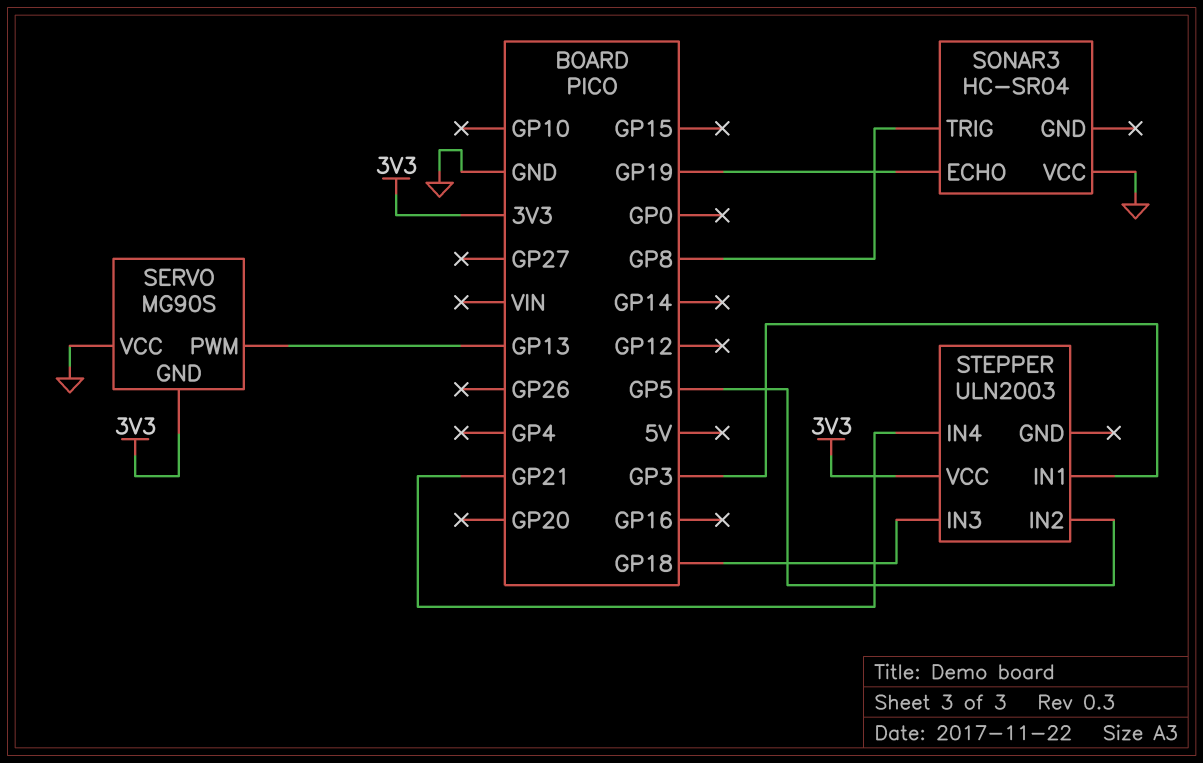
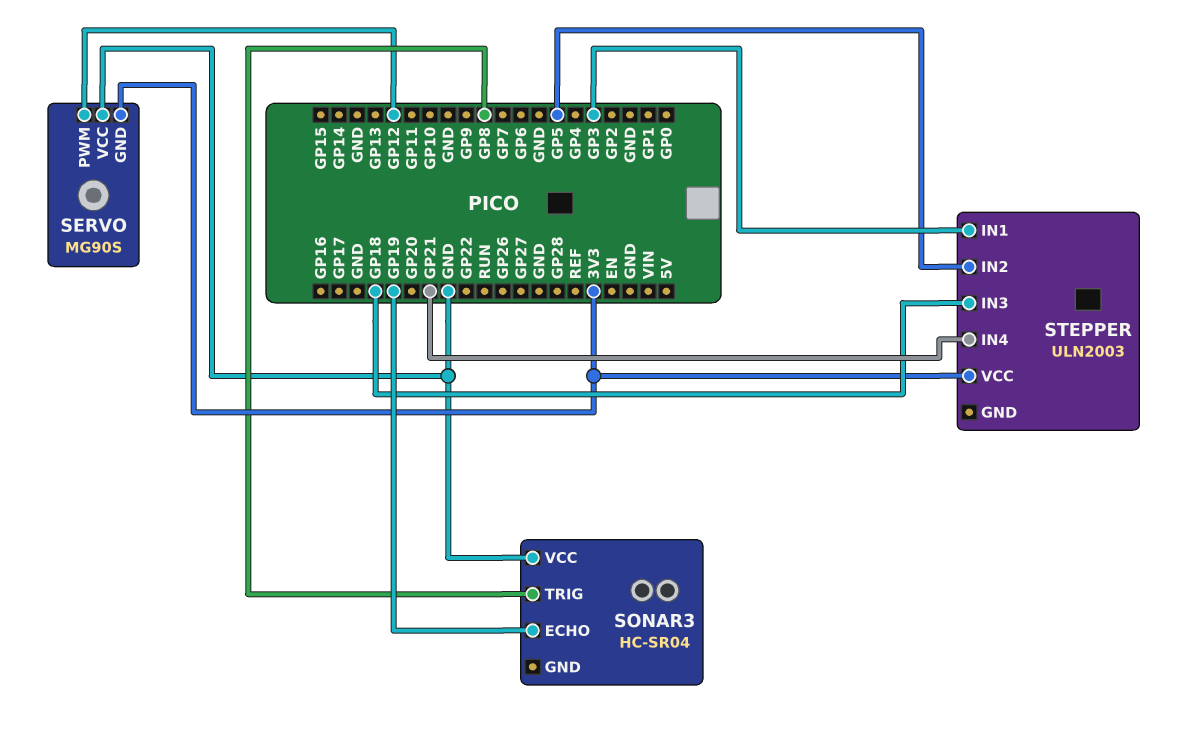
SERVO pin PWM: GP13 -> GP12

